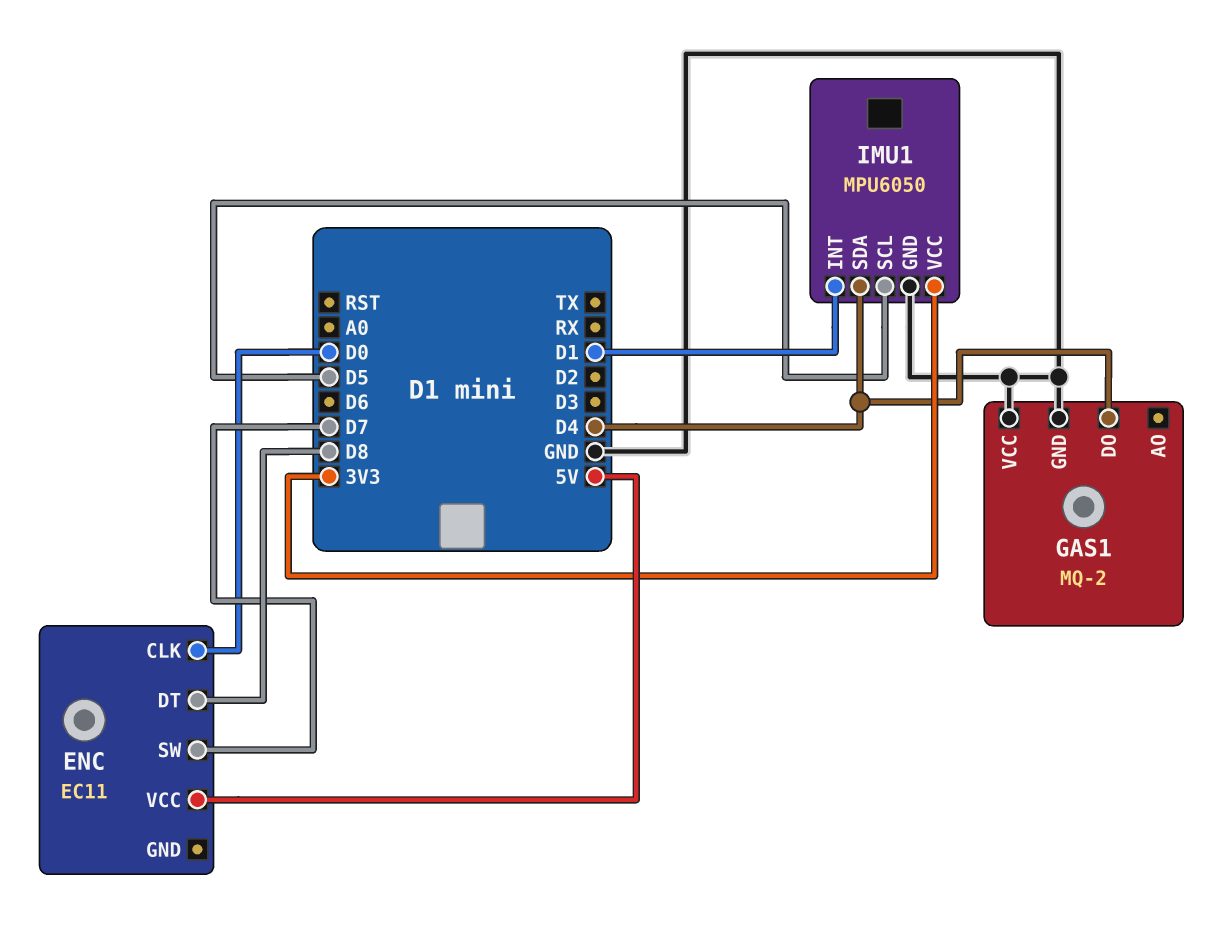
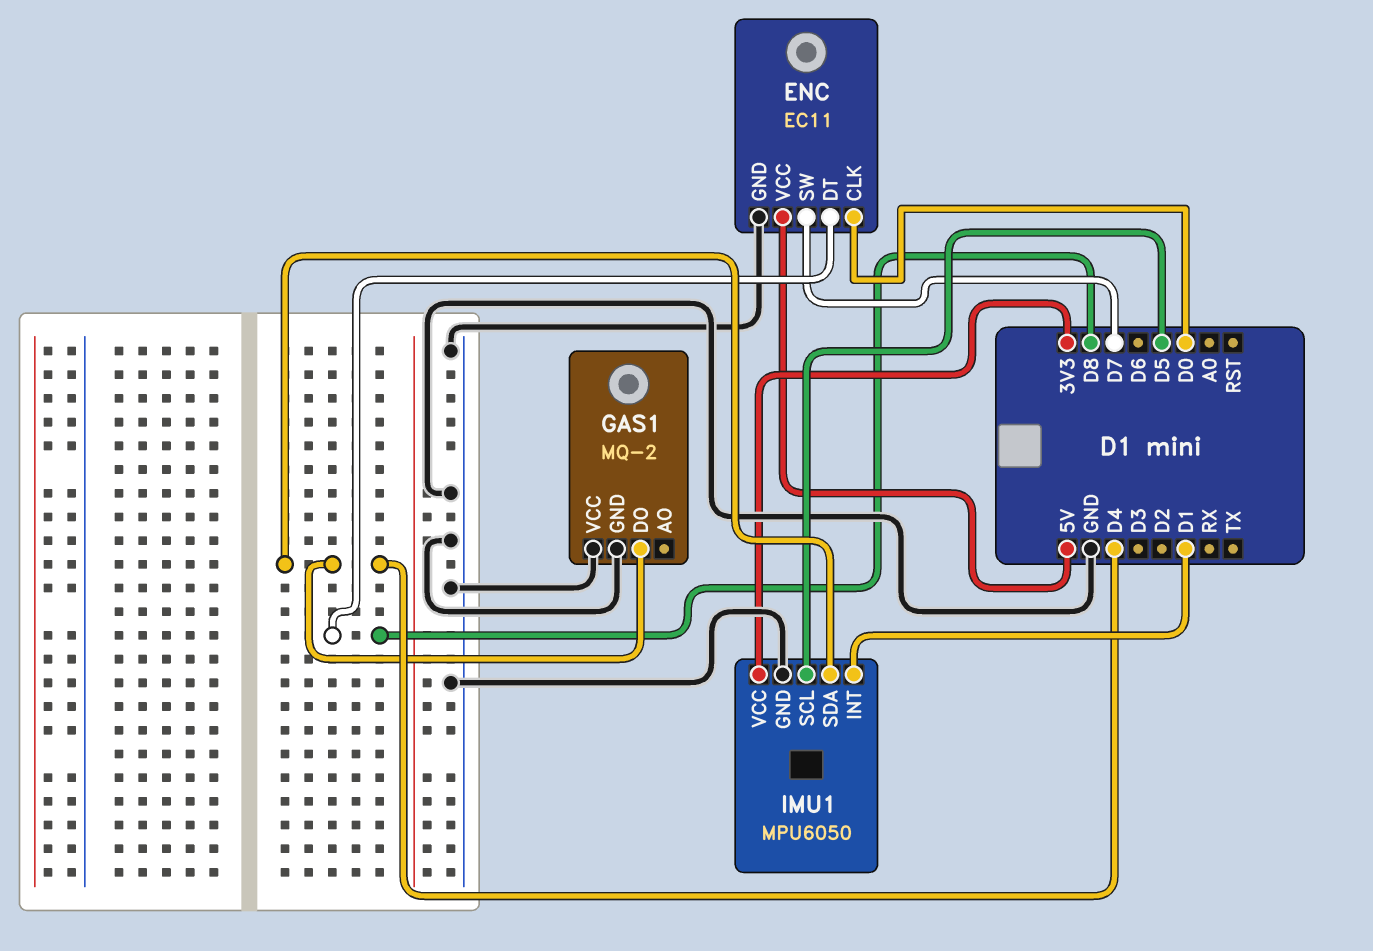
ENC pin GND: none -> GND

